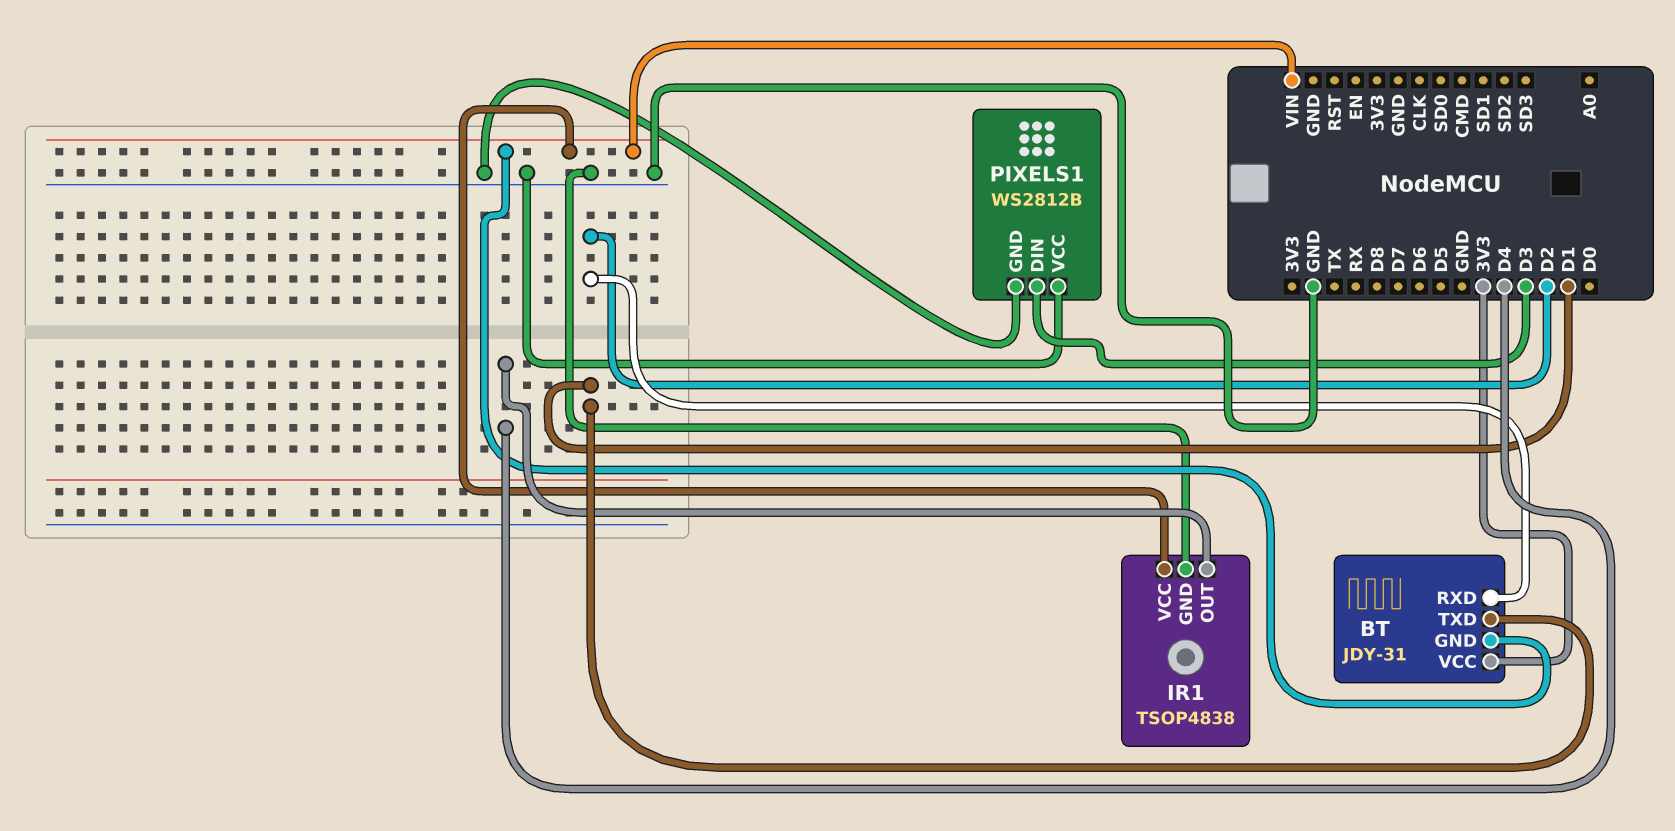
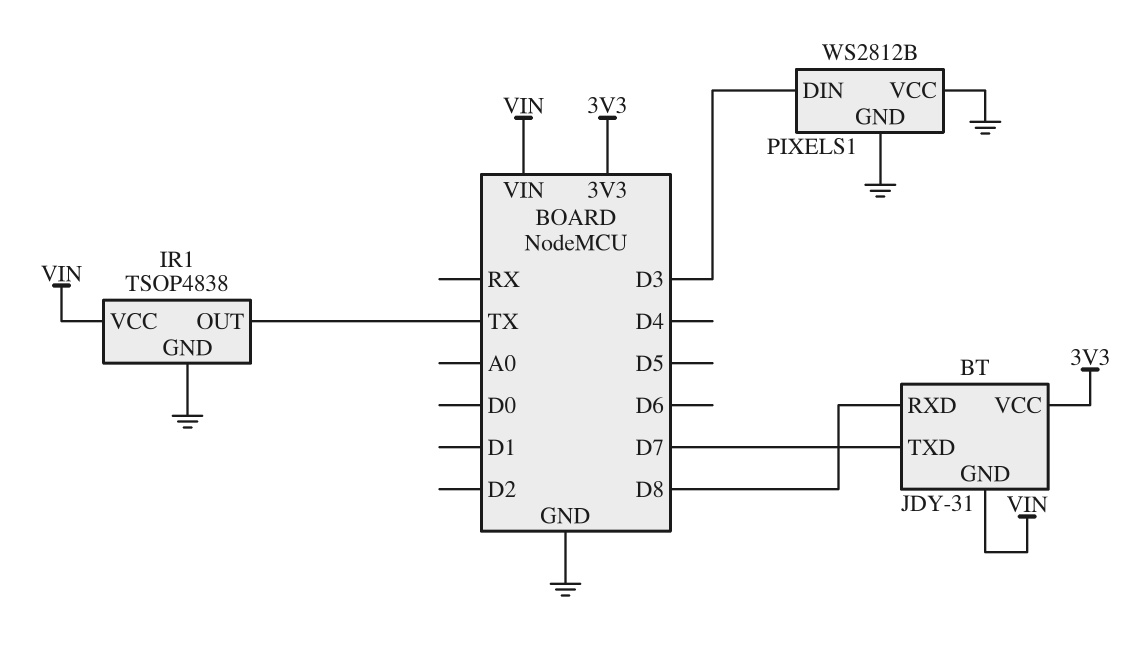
BT pin RXD: D2 -> D8
BT pin TXD: D1 -> D7
IR1 pin OUT: D4 -> TX

